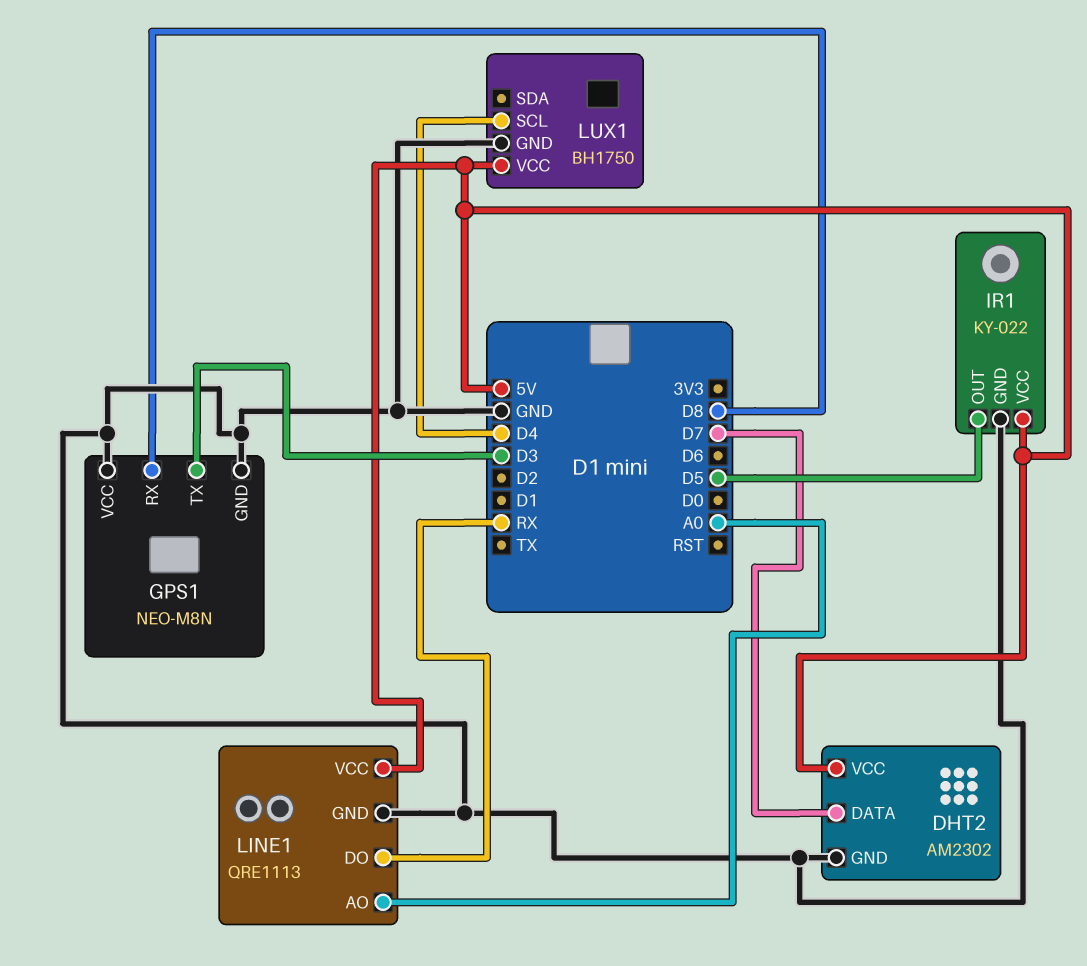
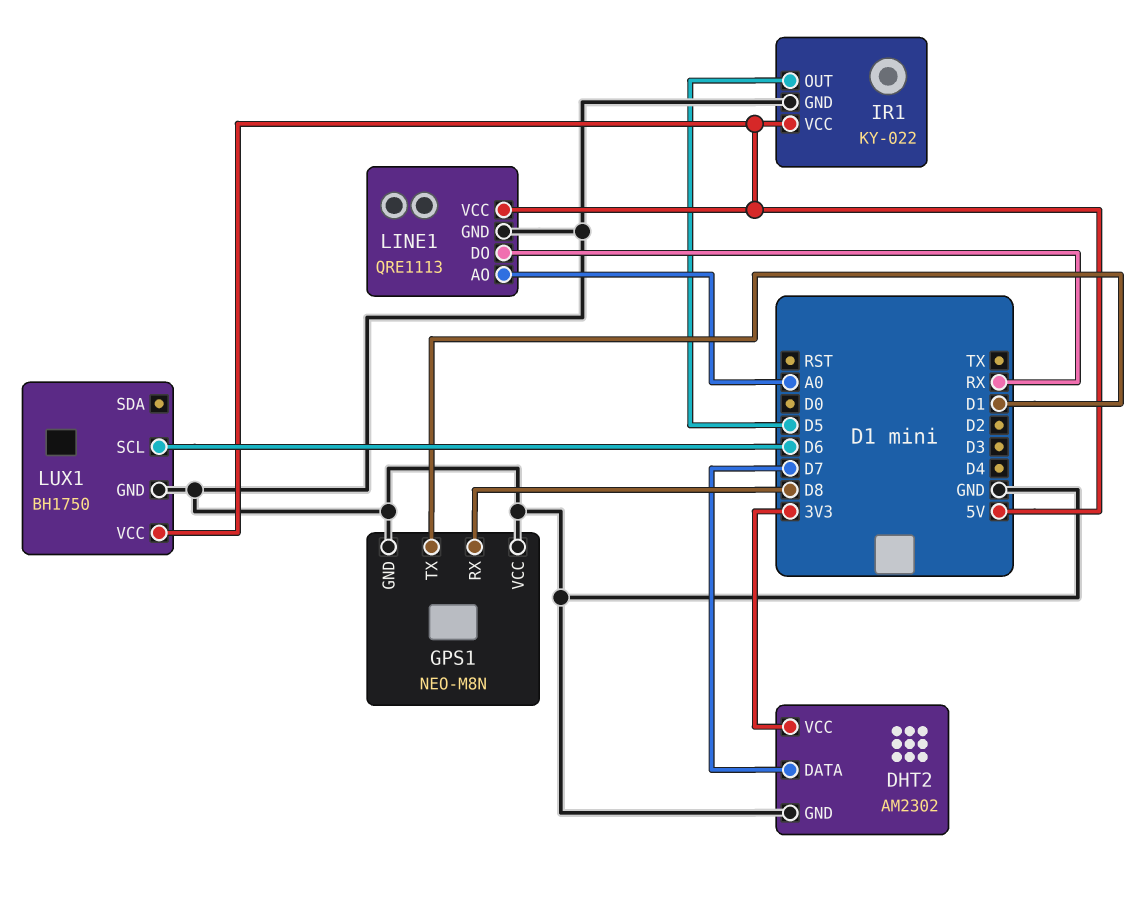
DHT2 pin VCC: 5V -> 3V3
GPS1 pin TX: D3 -> D1
LUX1 pin SCL: D4 -> D6

